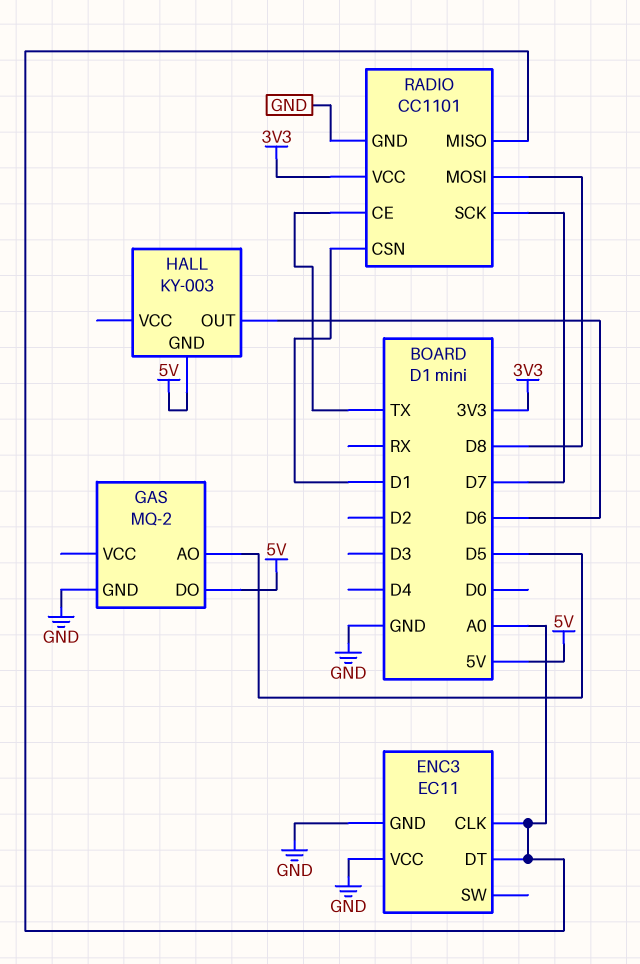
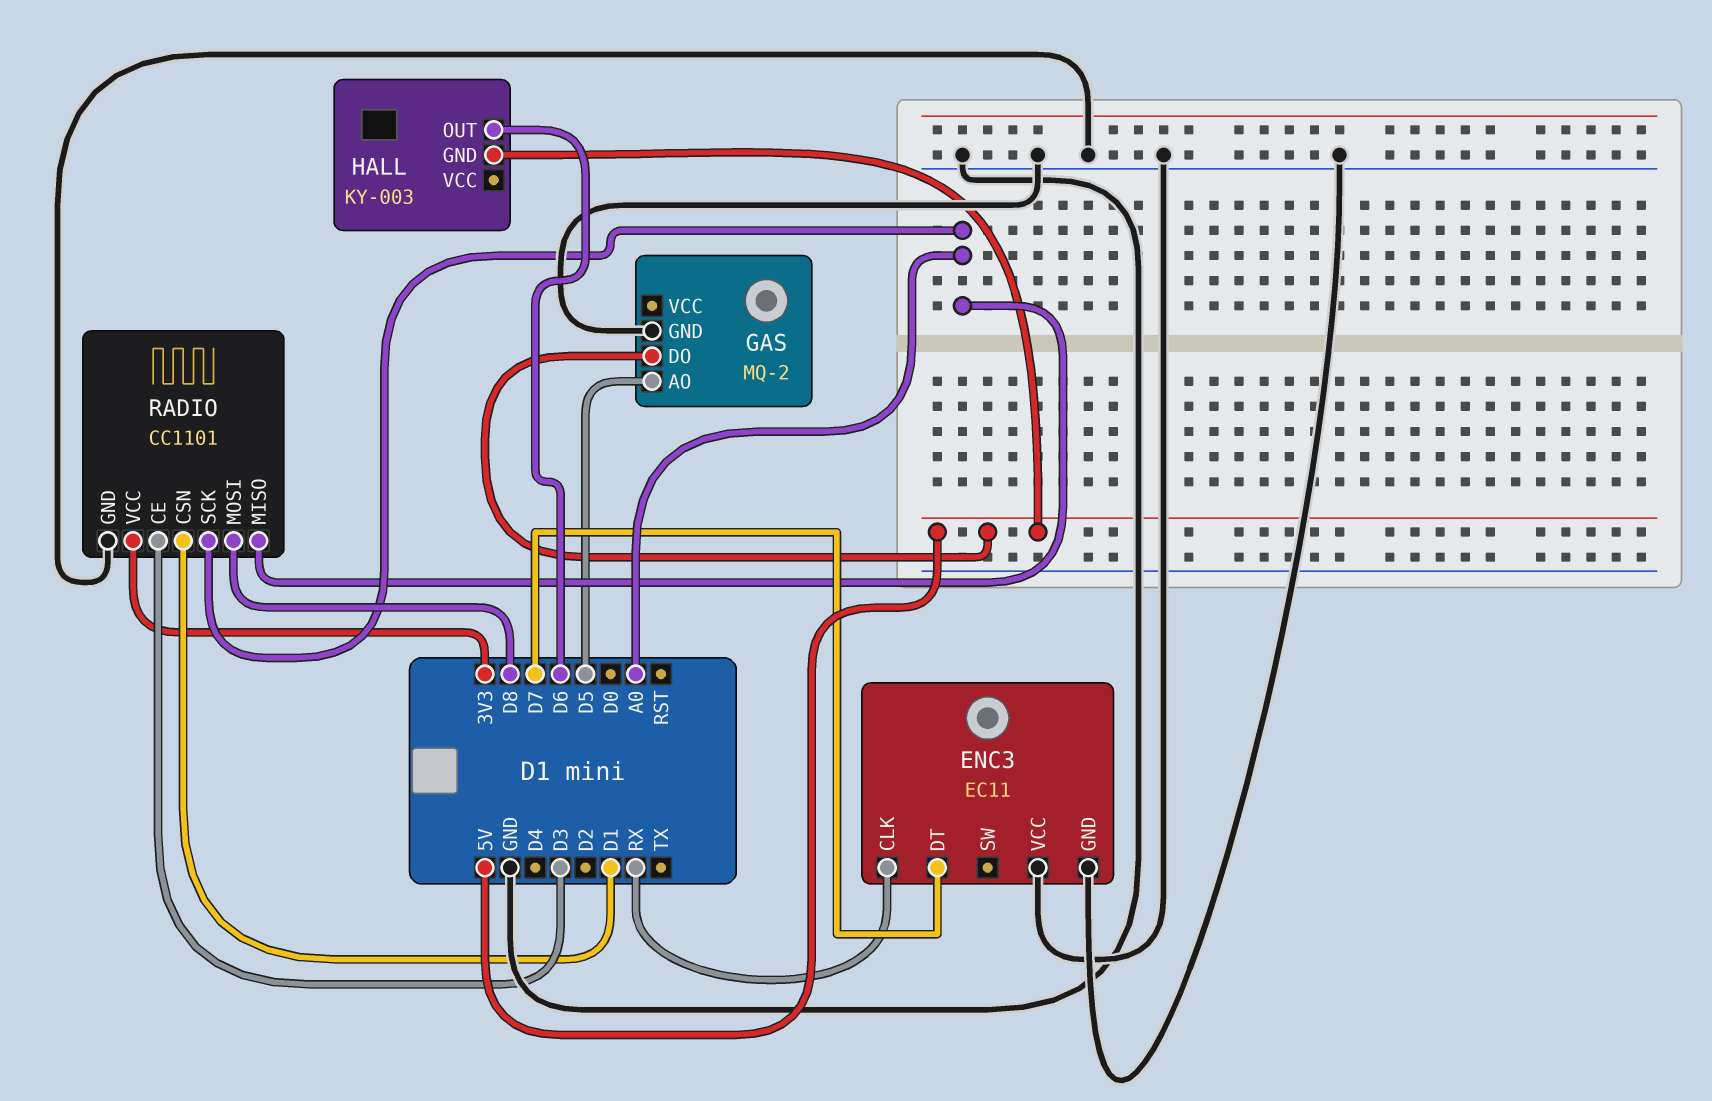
ENC3 pin CLK: A0 -> RX
ENC3 pin DT: A0 -> D7
RADIO pin CE: TX -> D3
RADIO pin SCK: D7 -> A0

